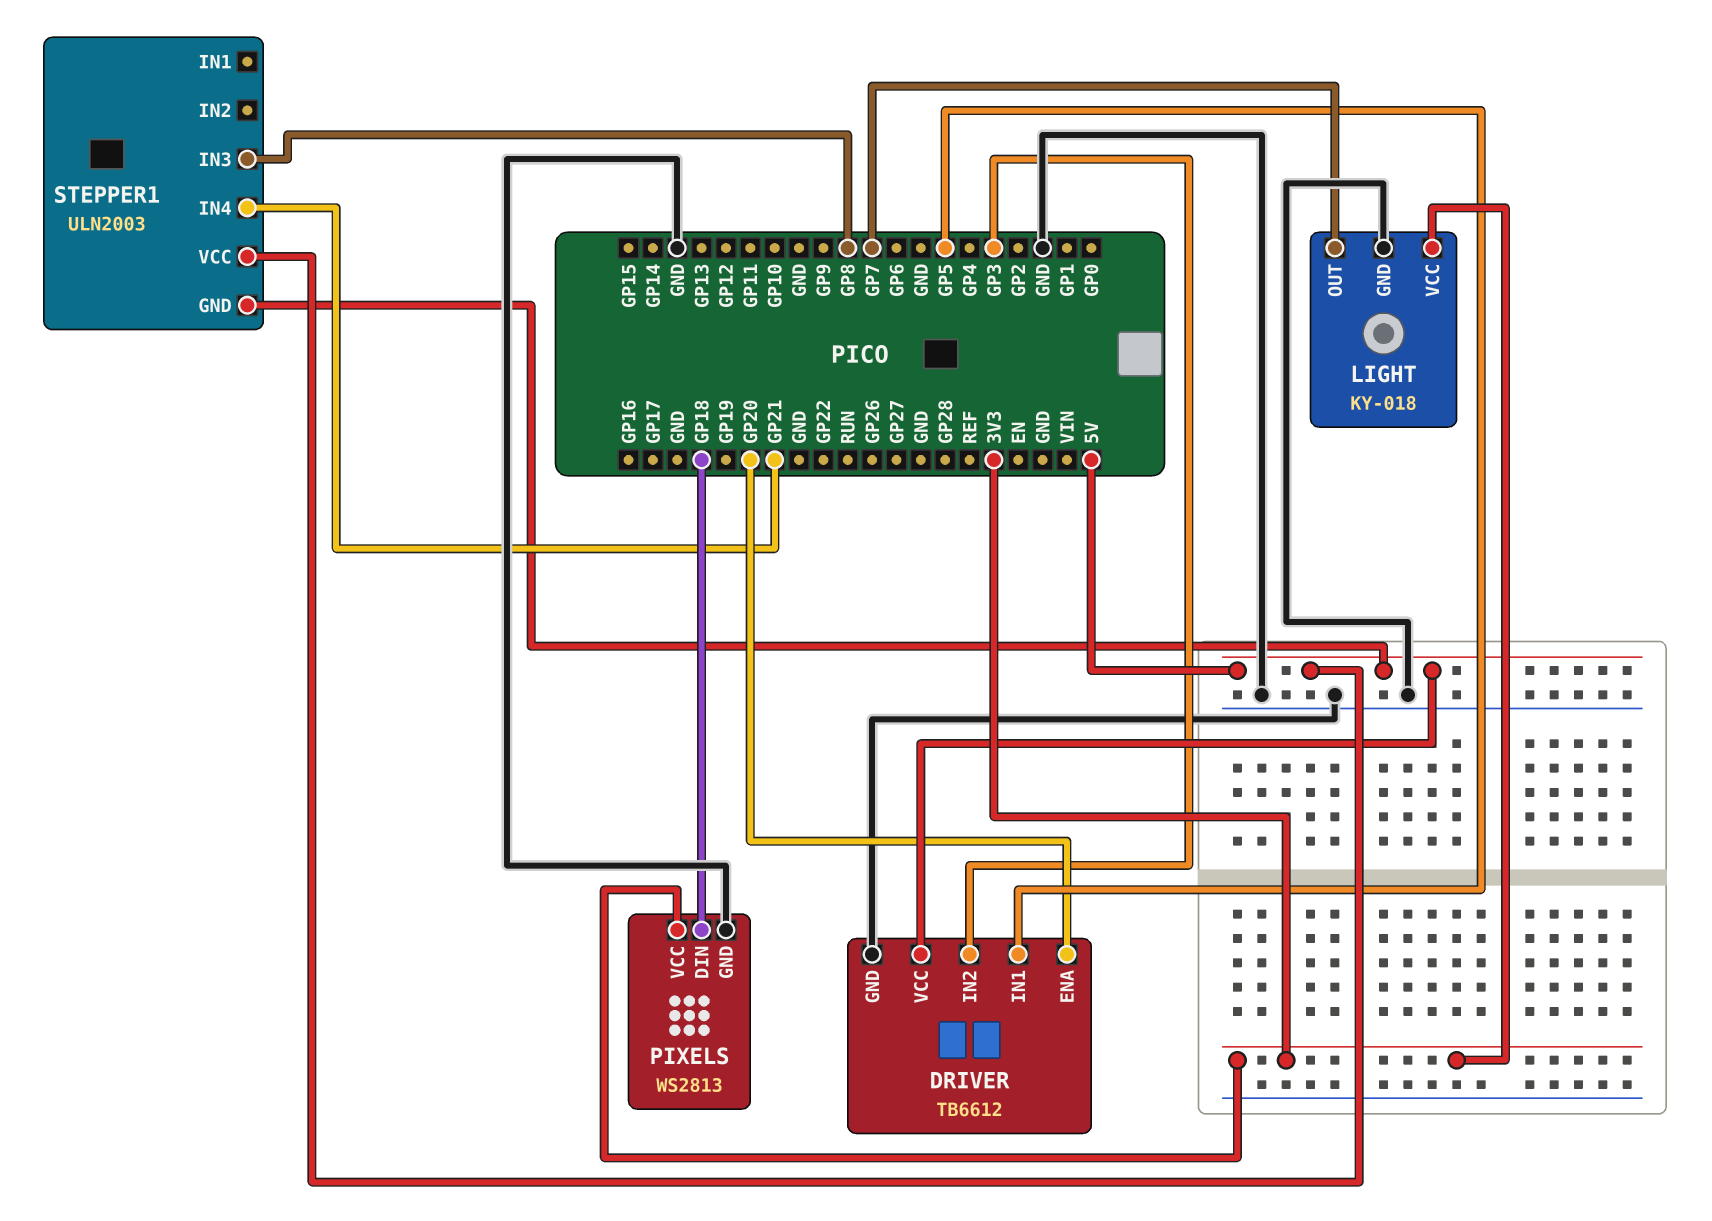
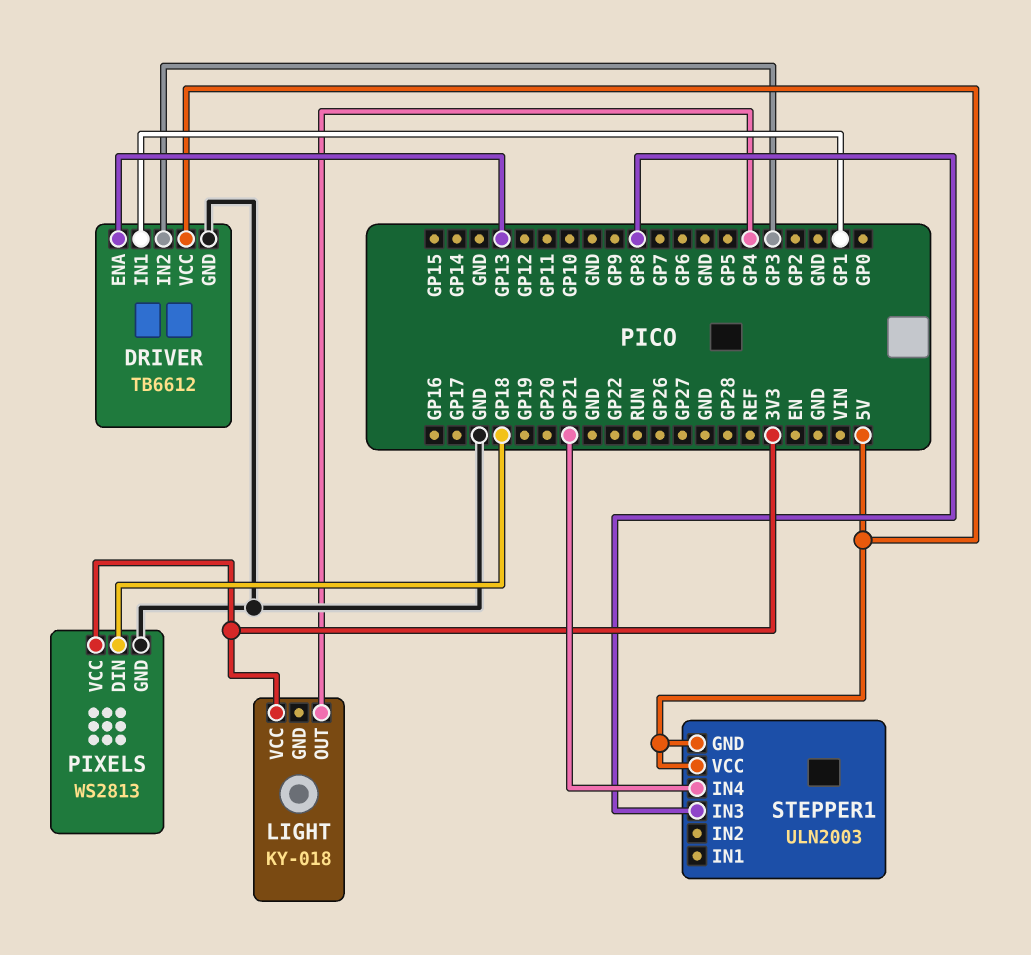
DRIVER pin ENA: GP20 -> GP13
DRIVER pin IN1: GP5 -> GP1
LIGHT pin GND: GND -> none
LIGHT pin OUT: GP7 -> GP4

